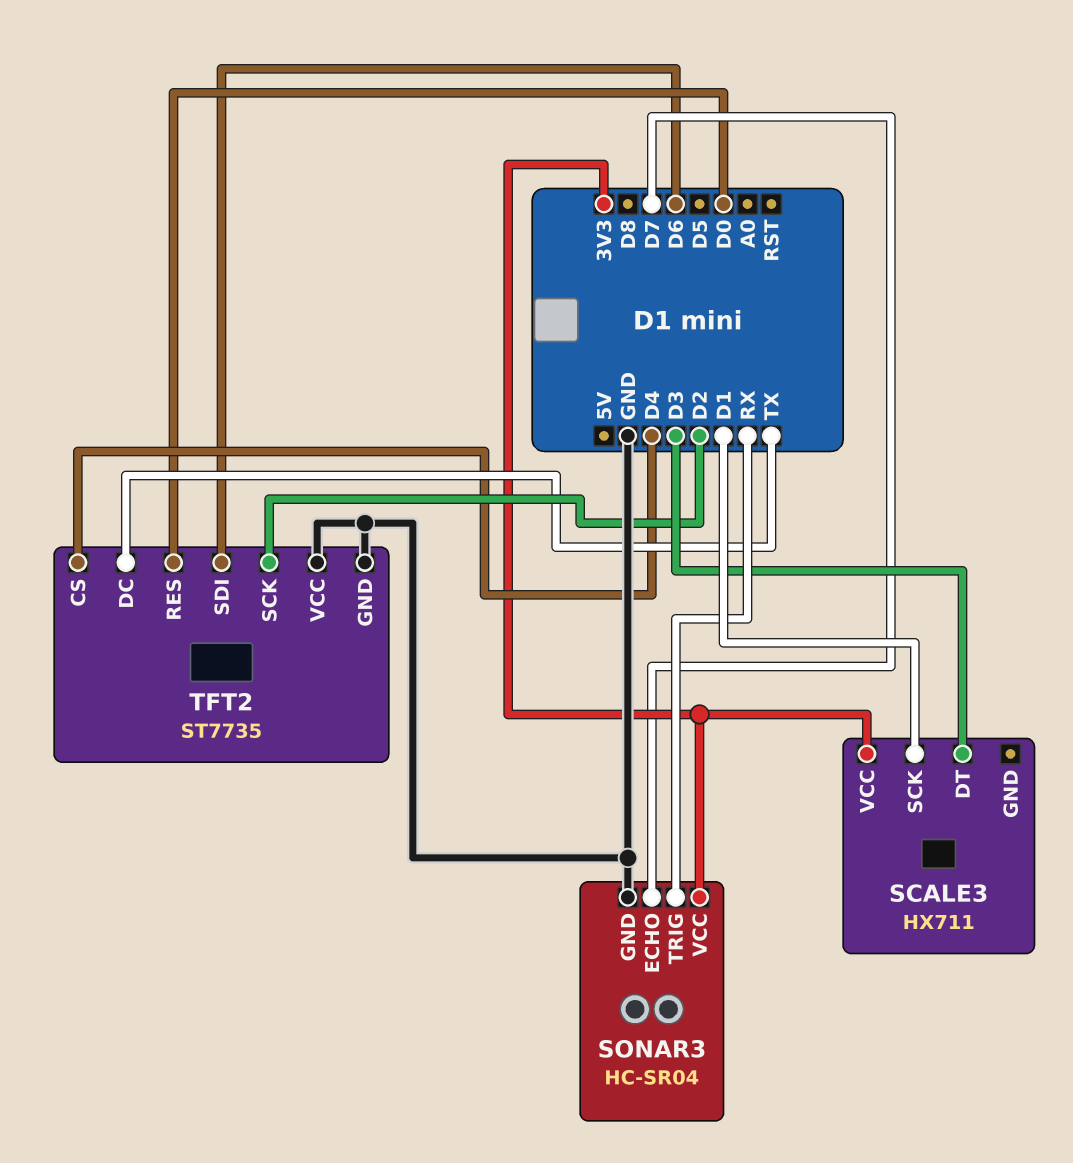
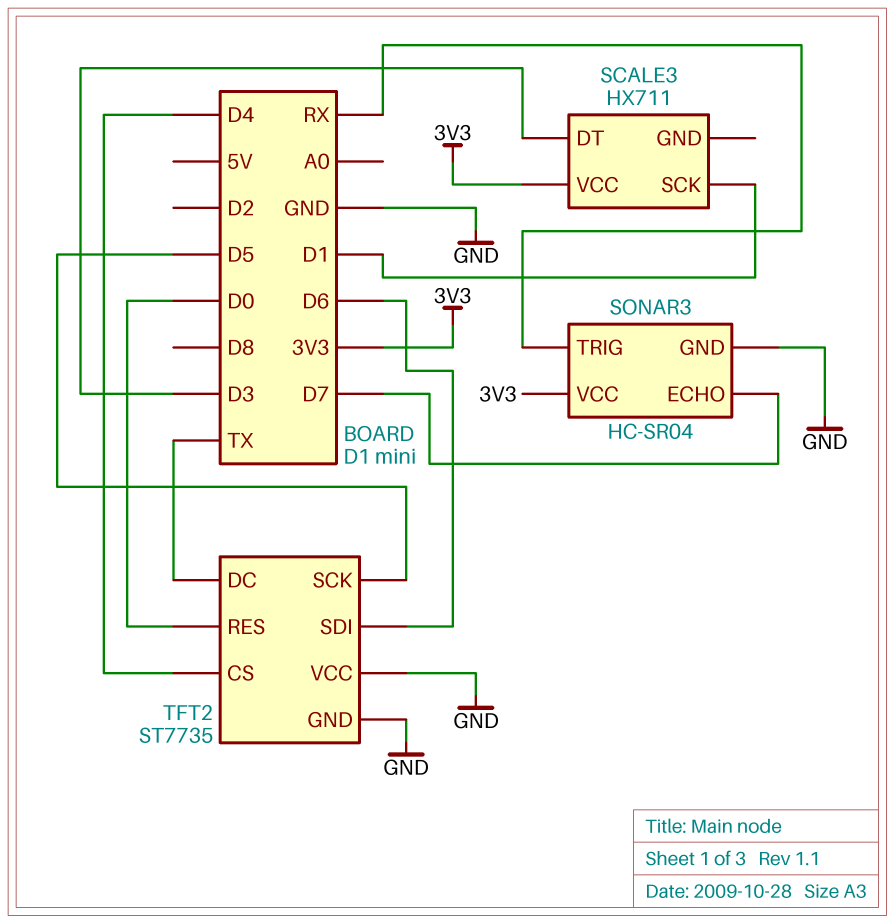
TFT2 pin SCK: D2 -> D5

